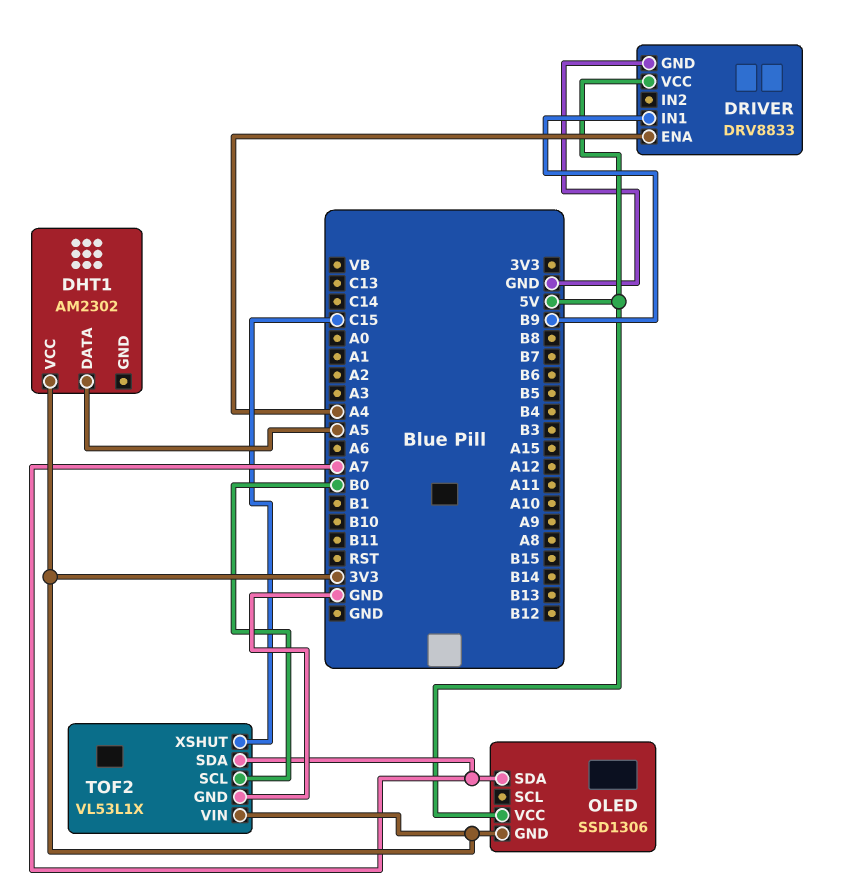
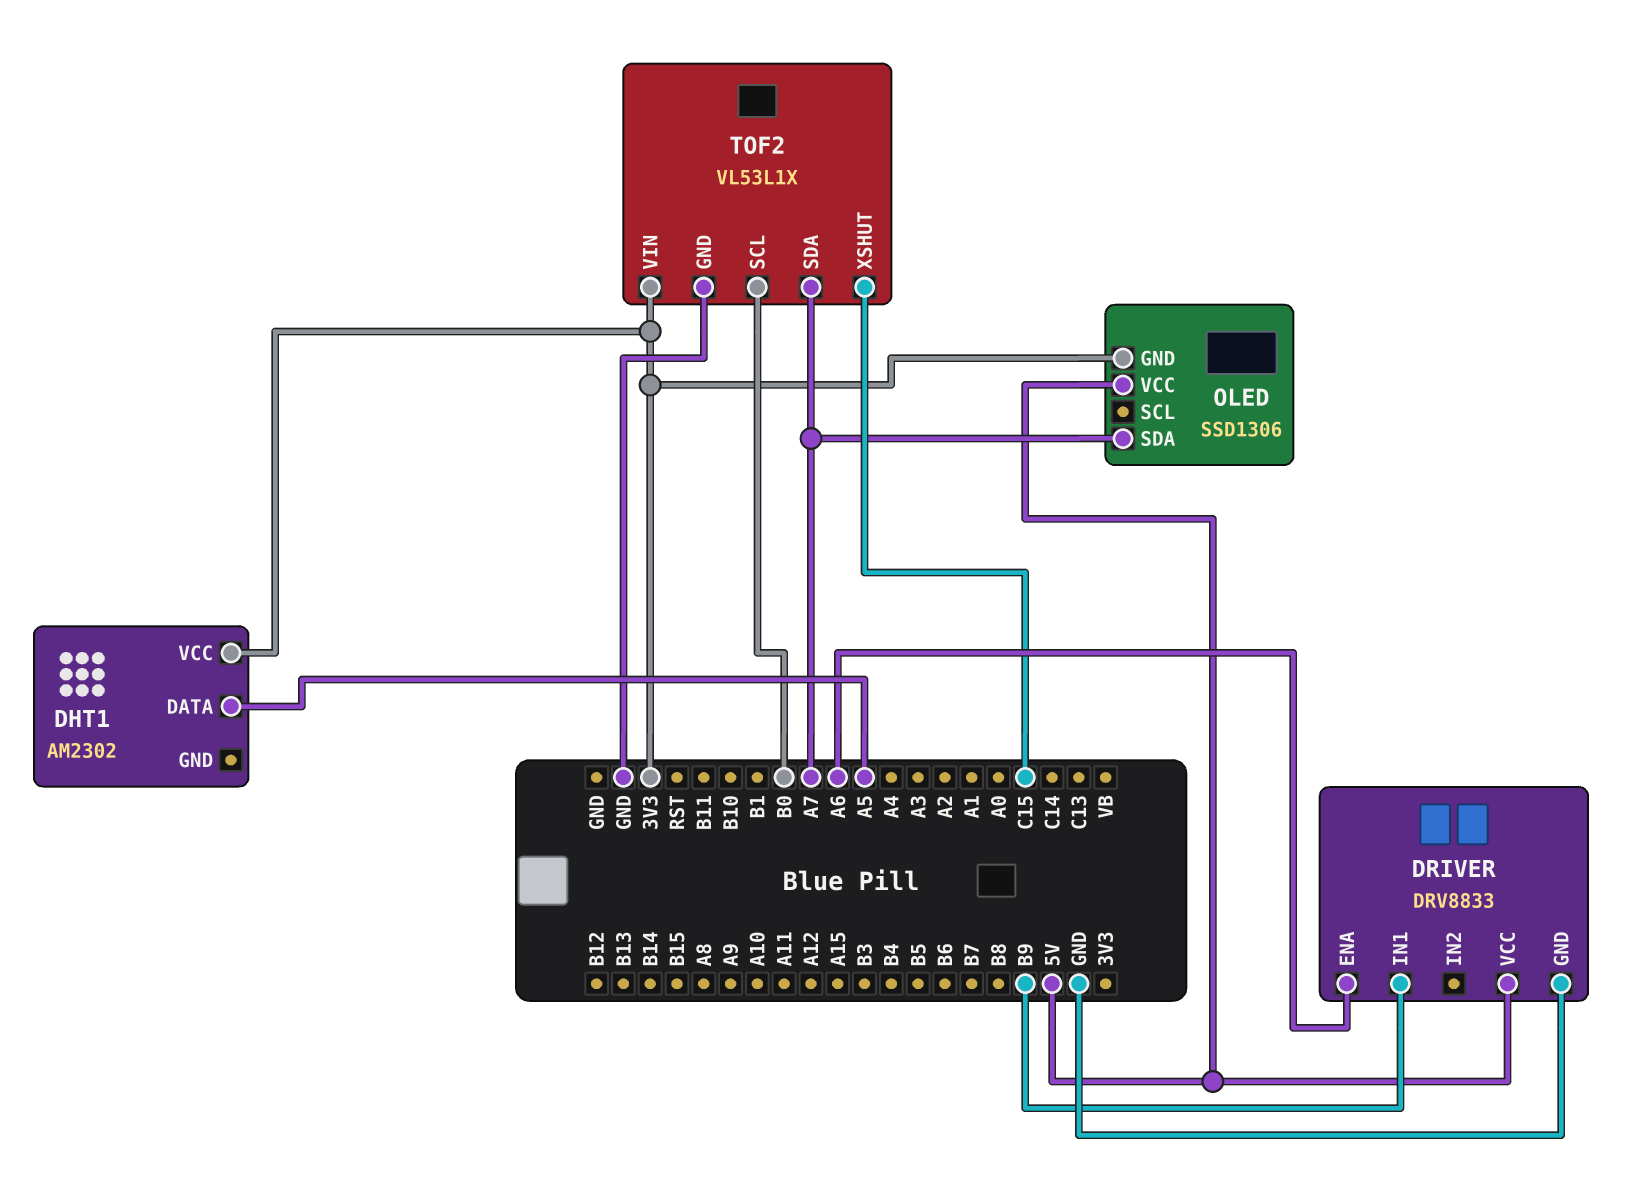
DRIVER pin ENA: A4 -> A6

